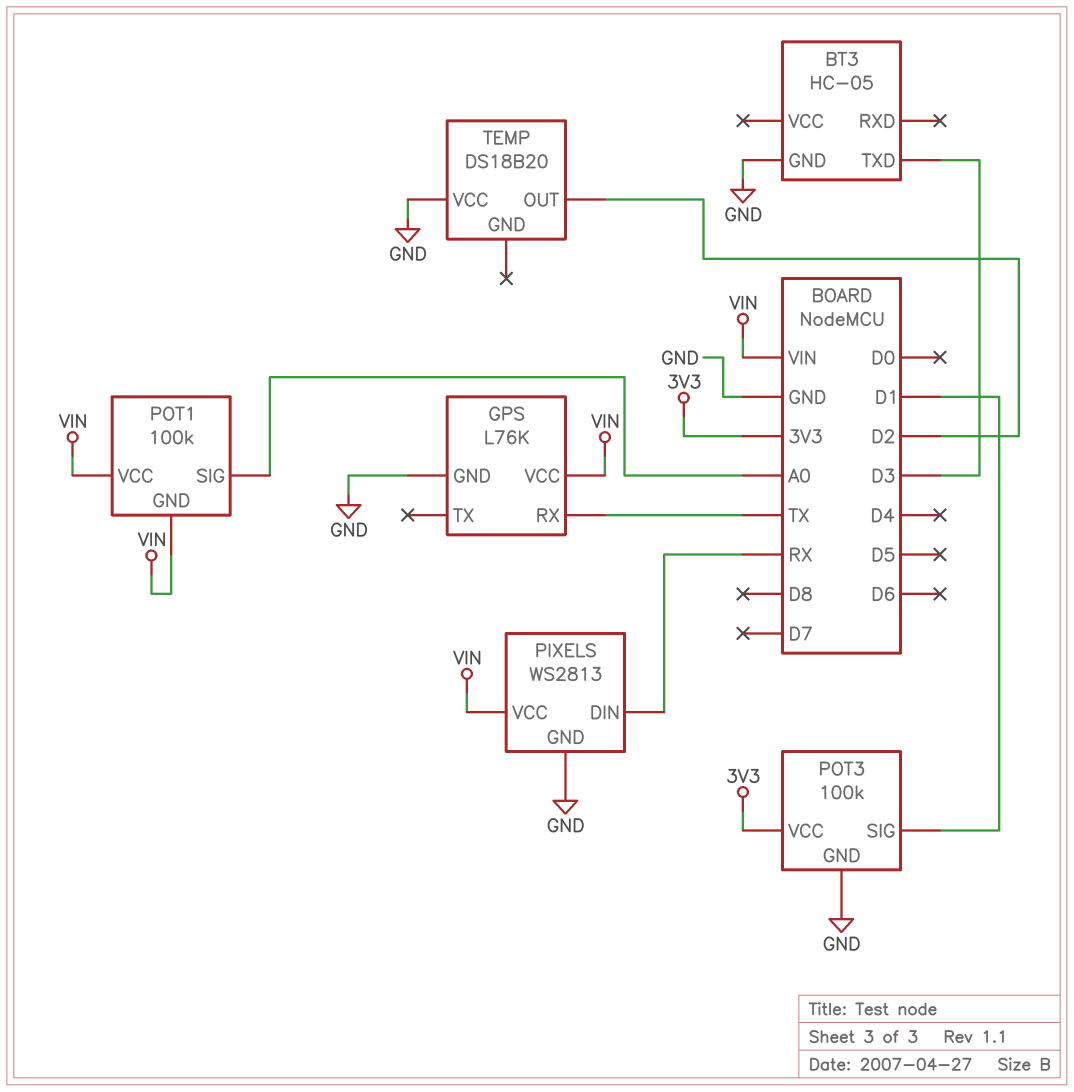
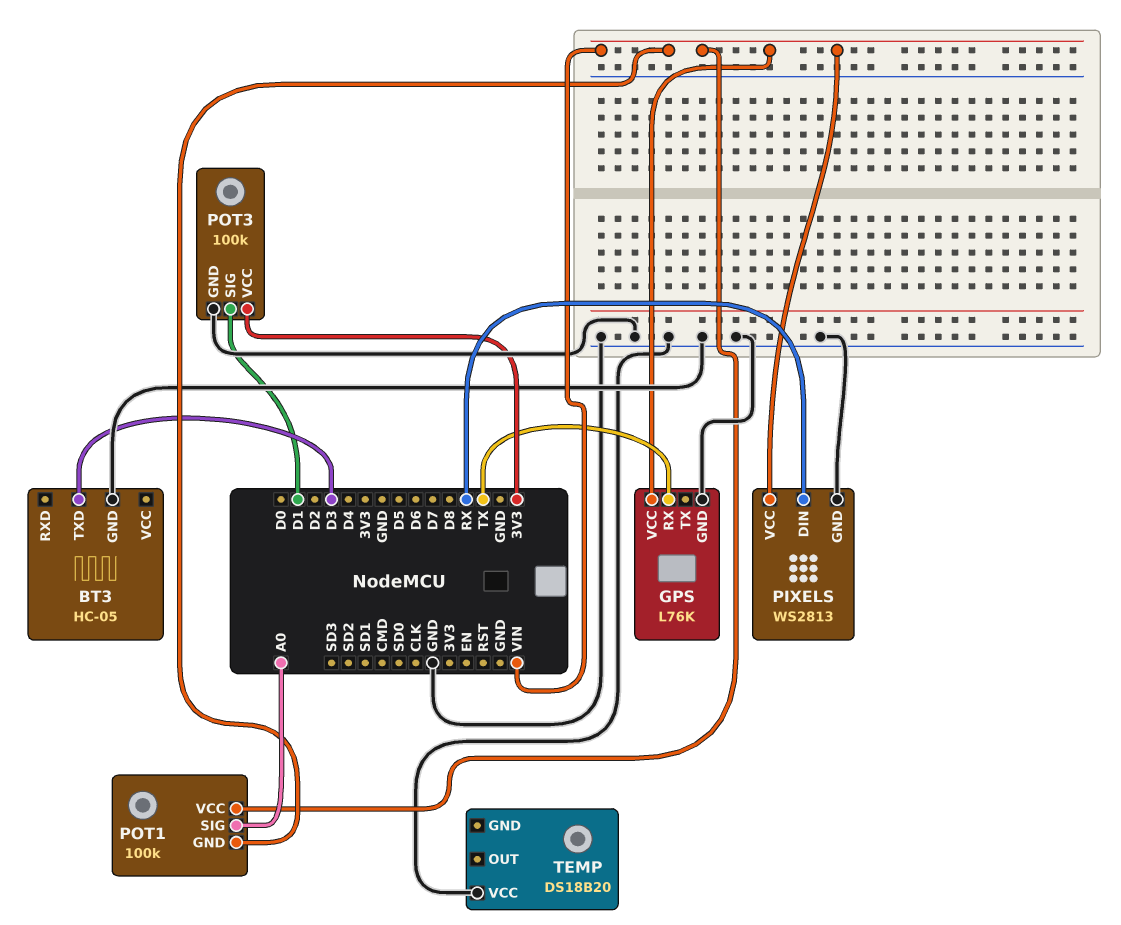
TEMP pin OUT: D2 -> none

